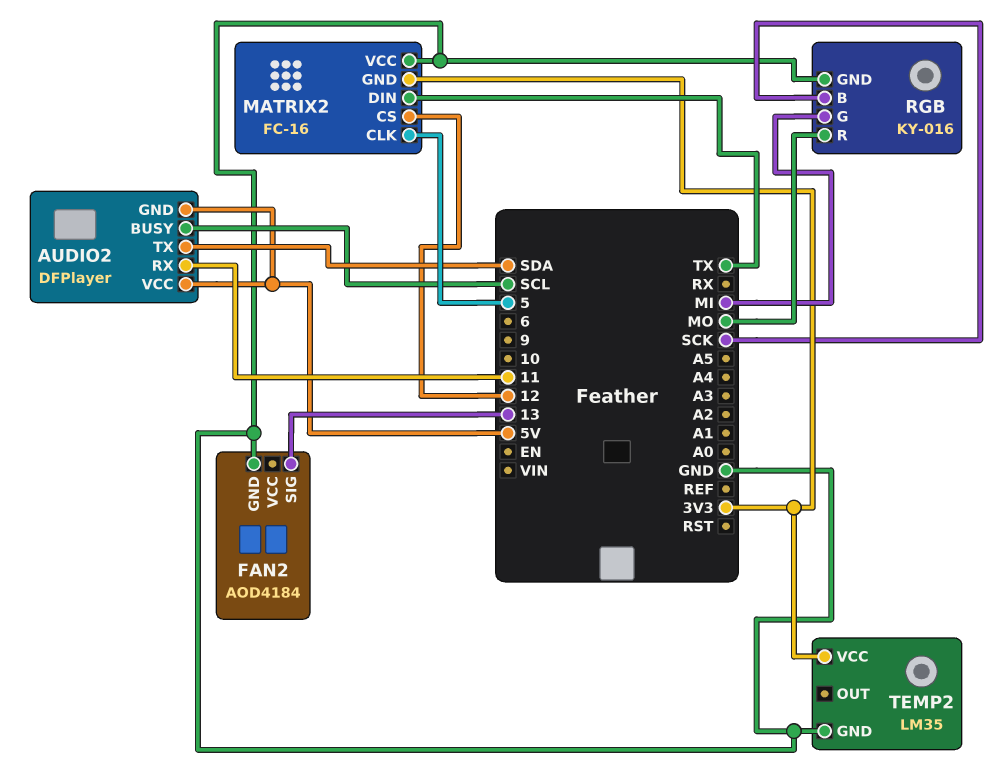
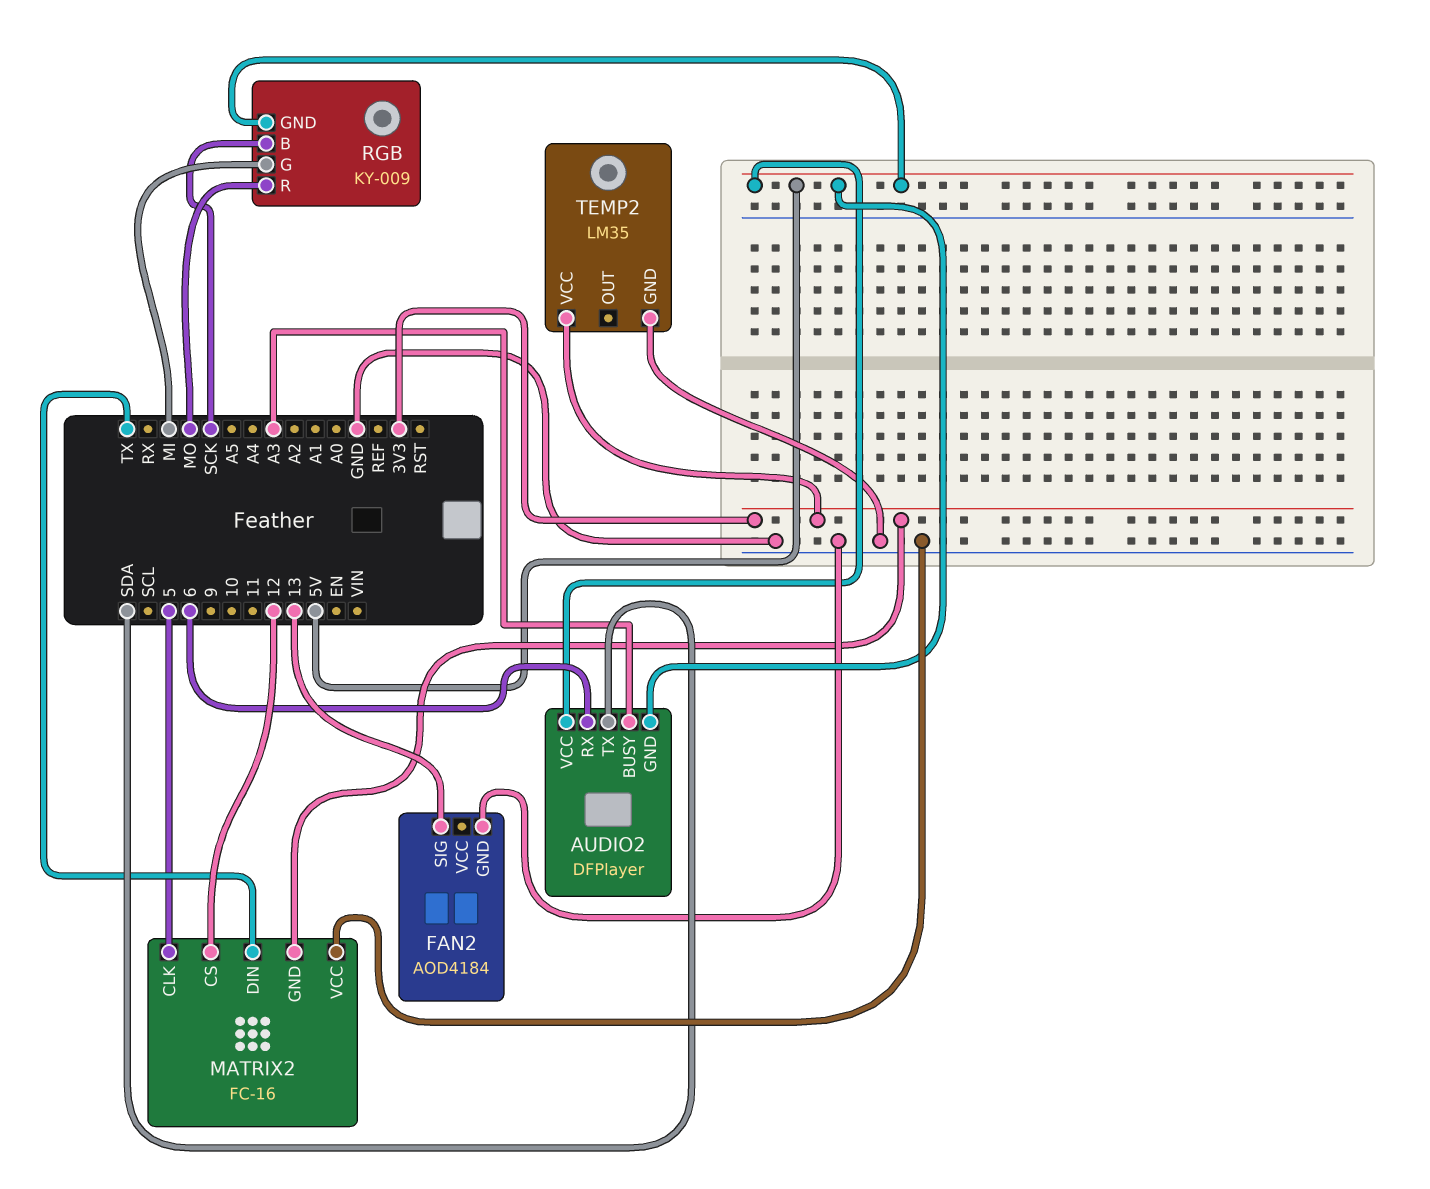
AUDIO2 pin BUSY: SCL -> A3
AUDIO2 pin RX: 11 -> 6
RGB: KY-016 -> KY-009
RGB pin GND: GND -> 5V

